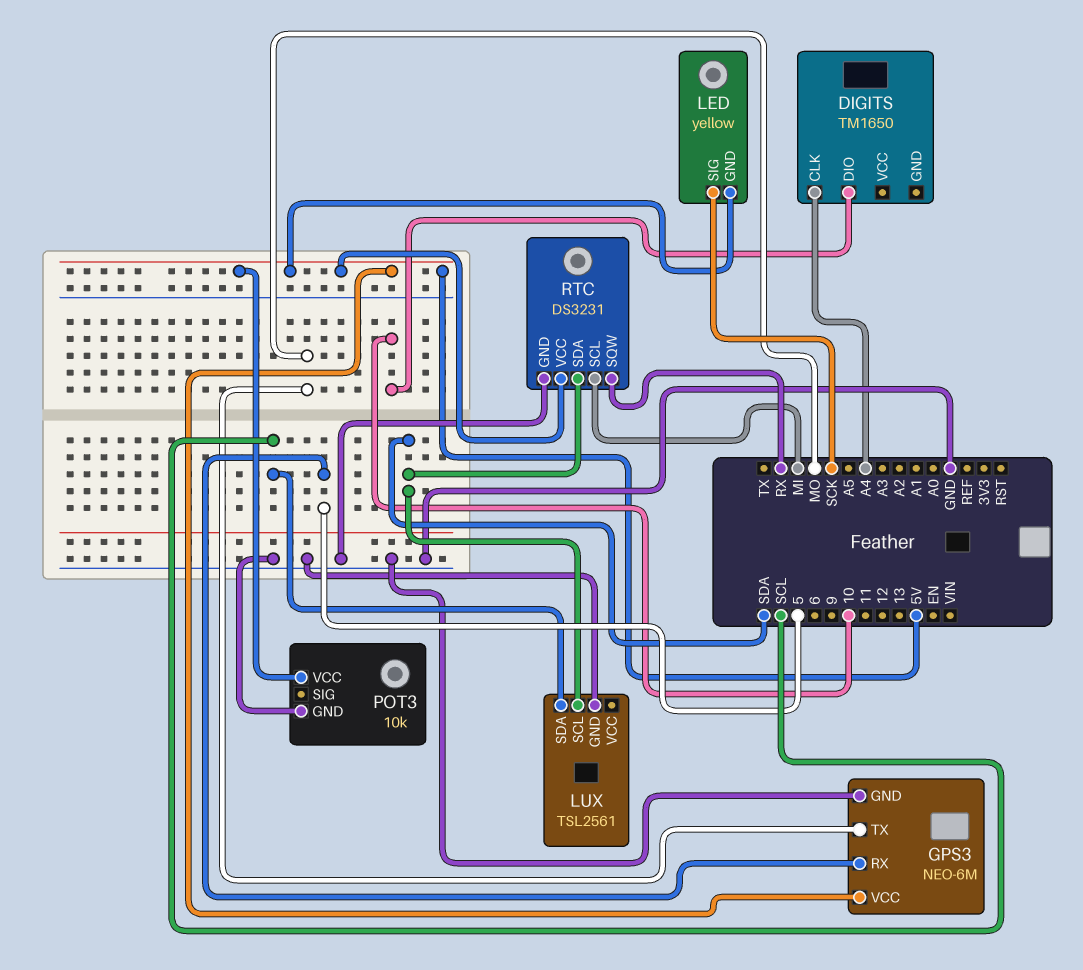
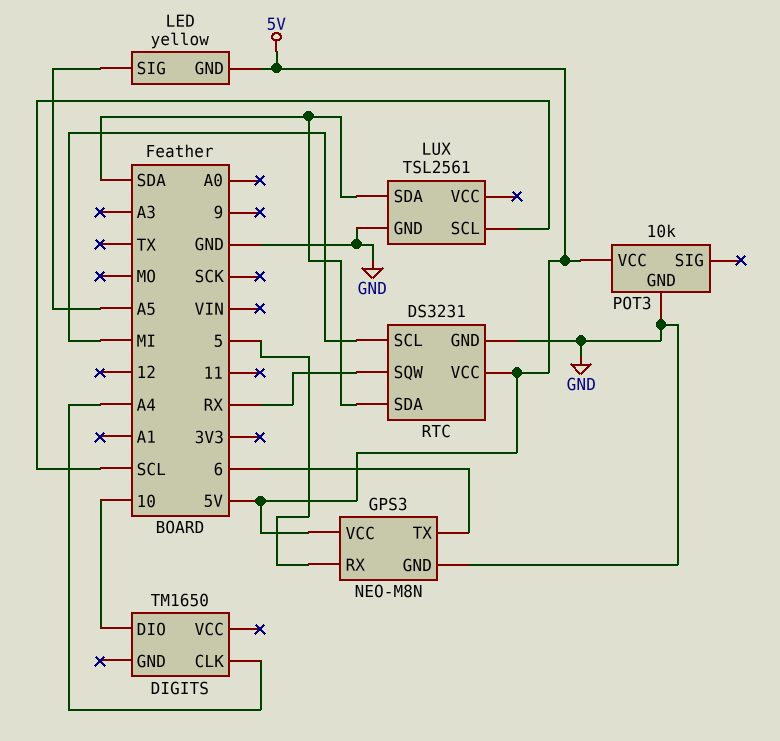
GPS3: NEO-6M -> NEO-M8N
GPS3 pin TX: MO -> 6
LED pin SIG: SCK -> A5
LUX pin SCL: SDA -> SCL
LUX pin SDA: SCL -> SDA

